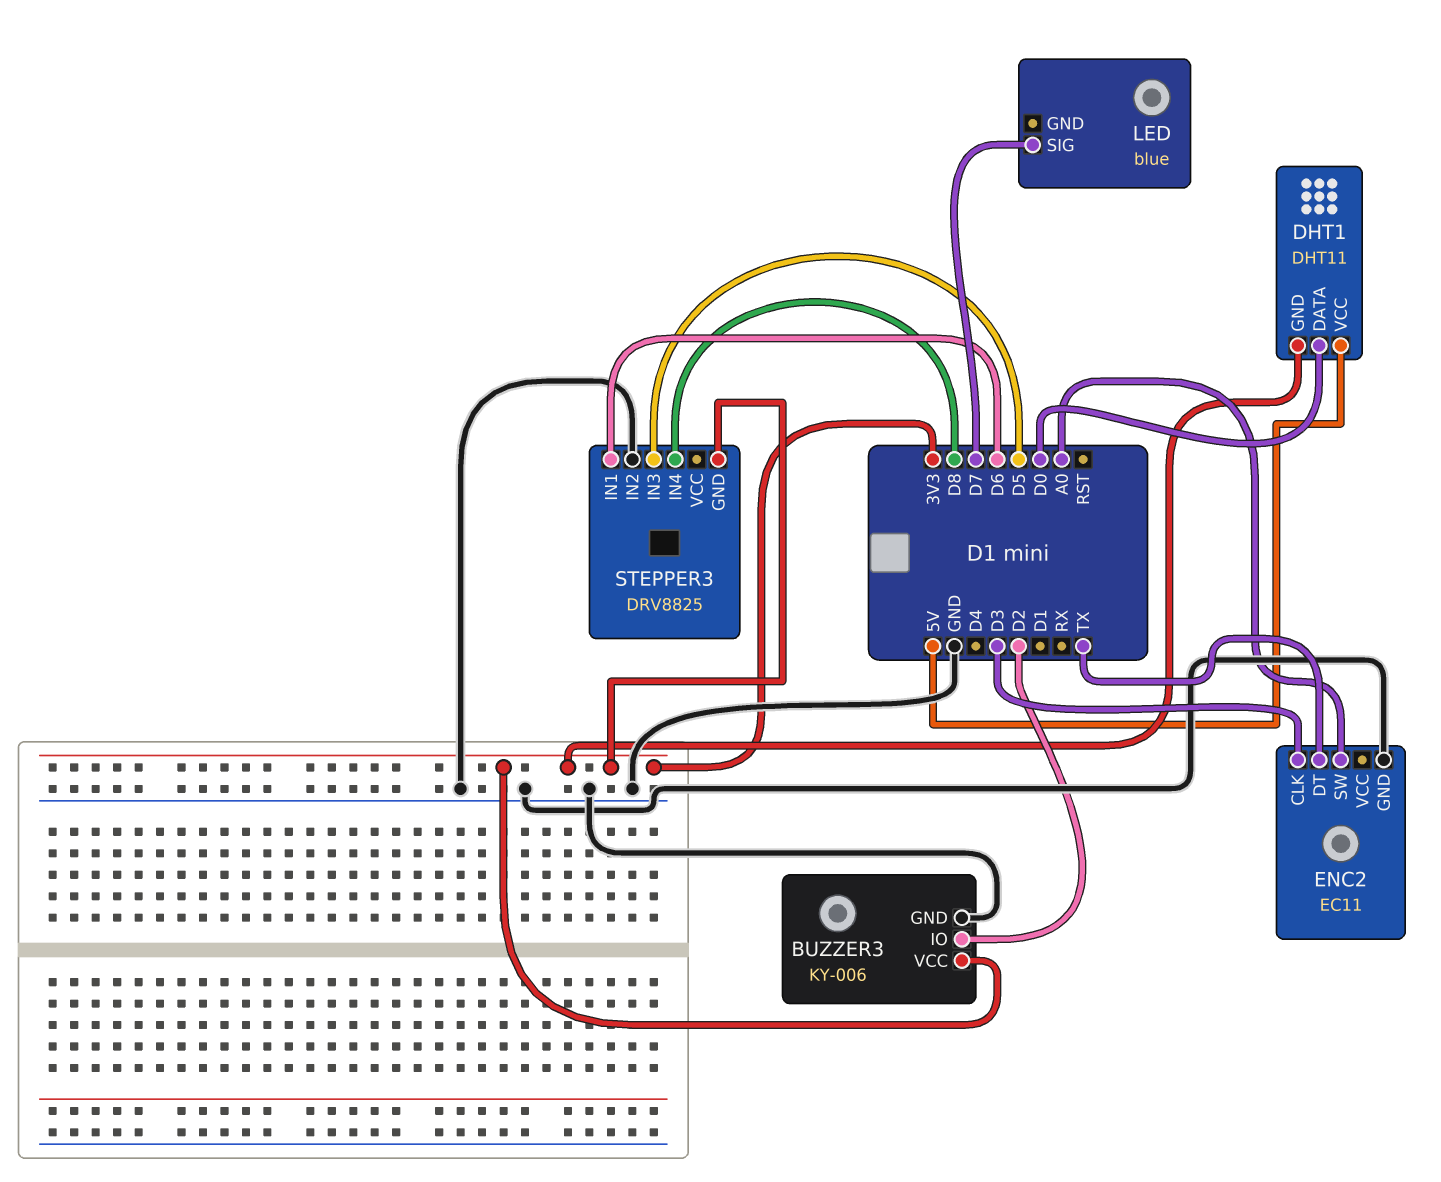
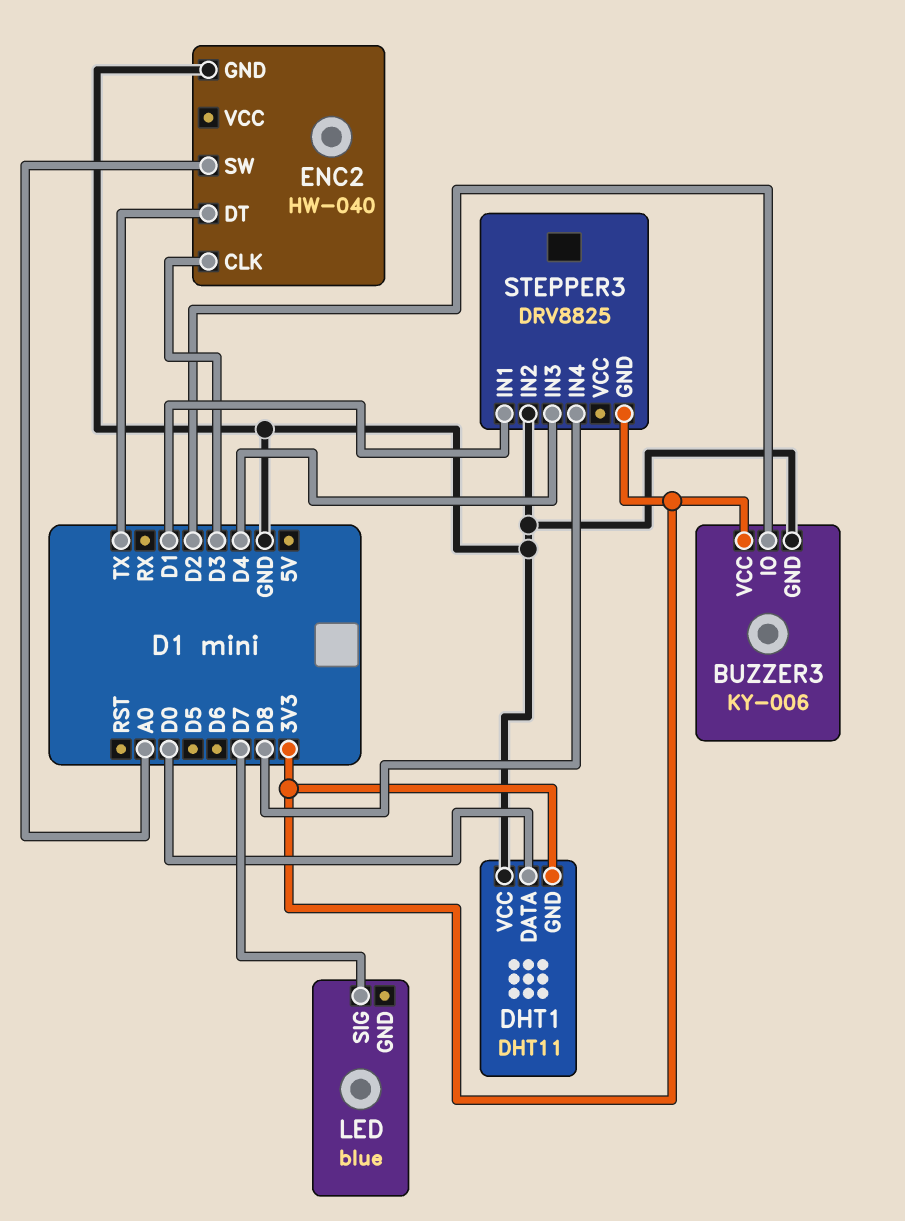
DHT1 pin VCC: 5V -> GND
ENC2: EC11 -> HW-040
STEPPER3 pin IN1: D6 -> D1
STEPPER3 pin IN3: D5 -> D4

